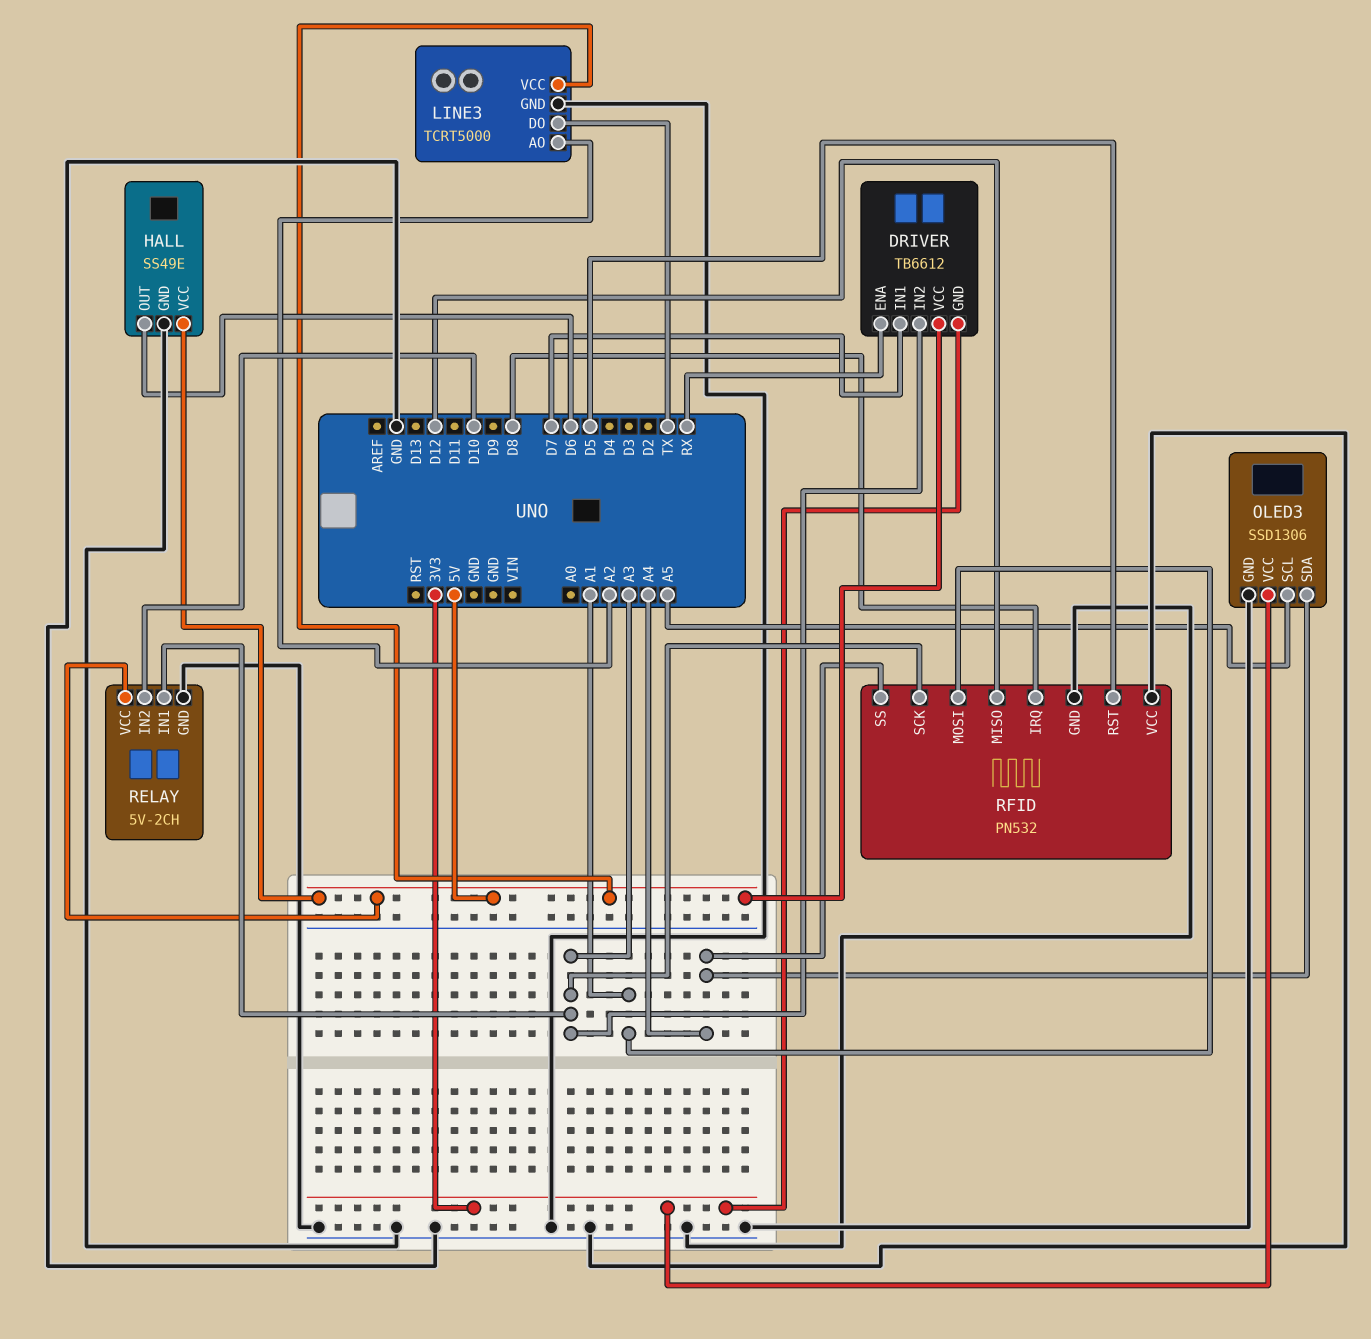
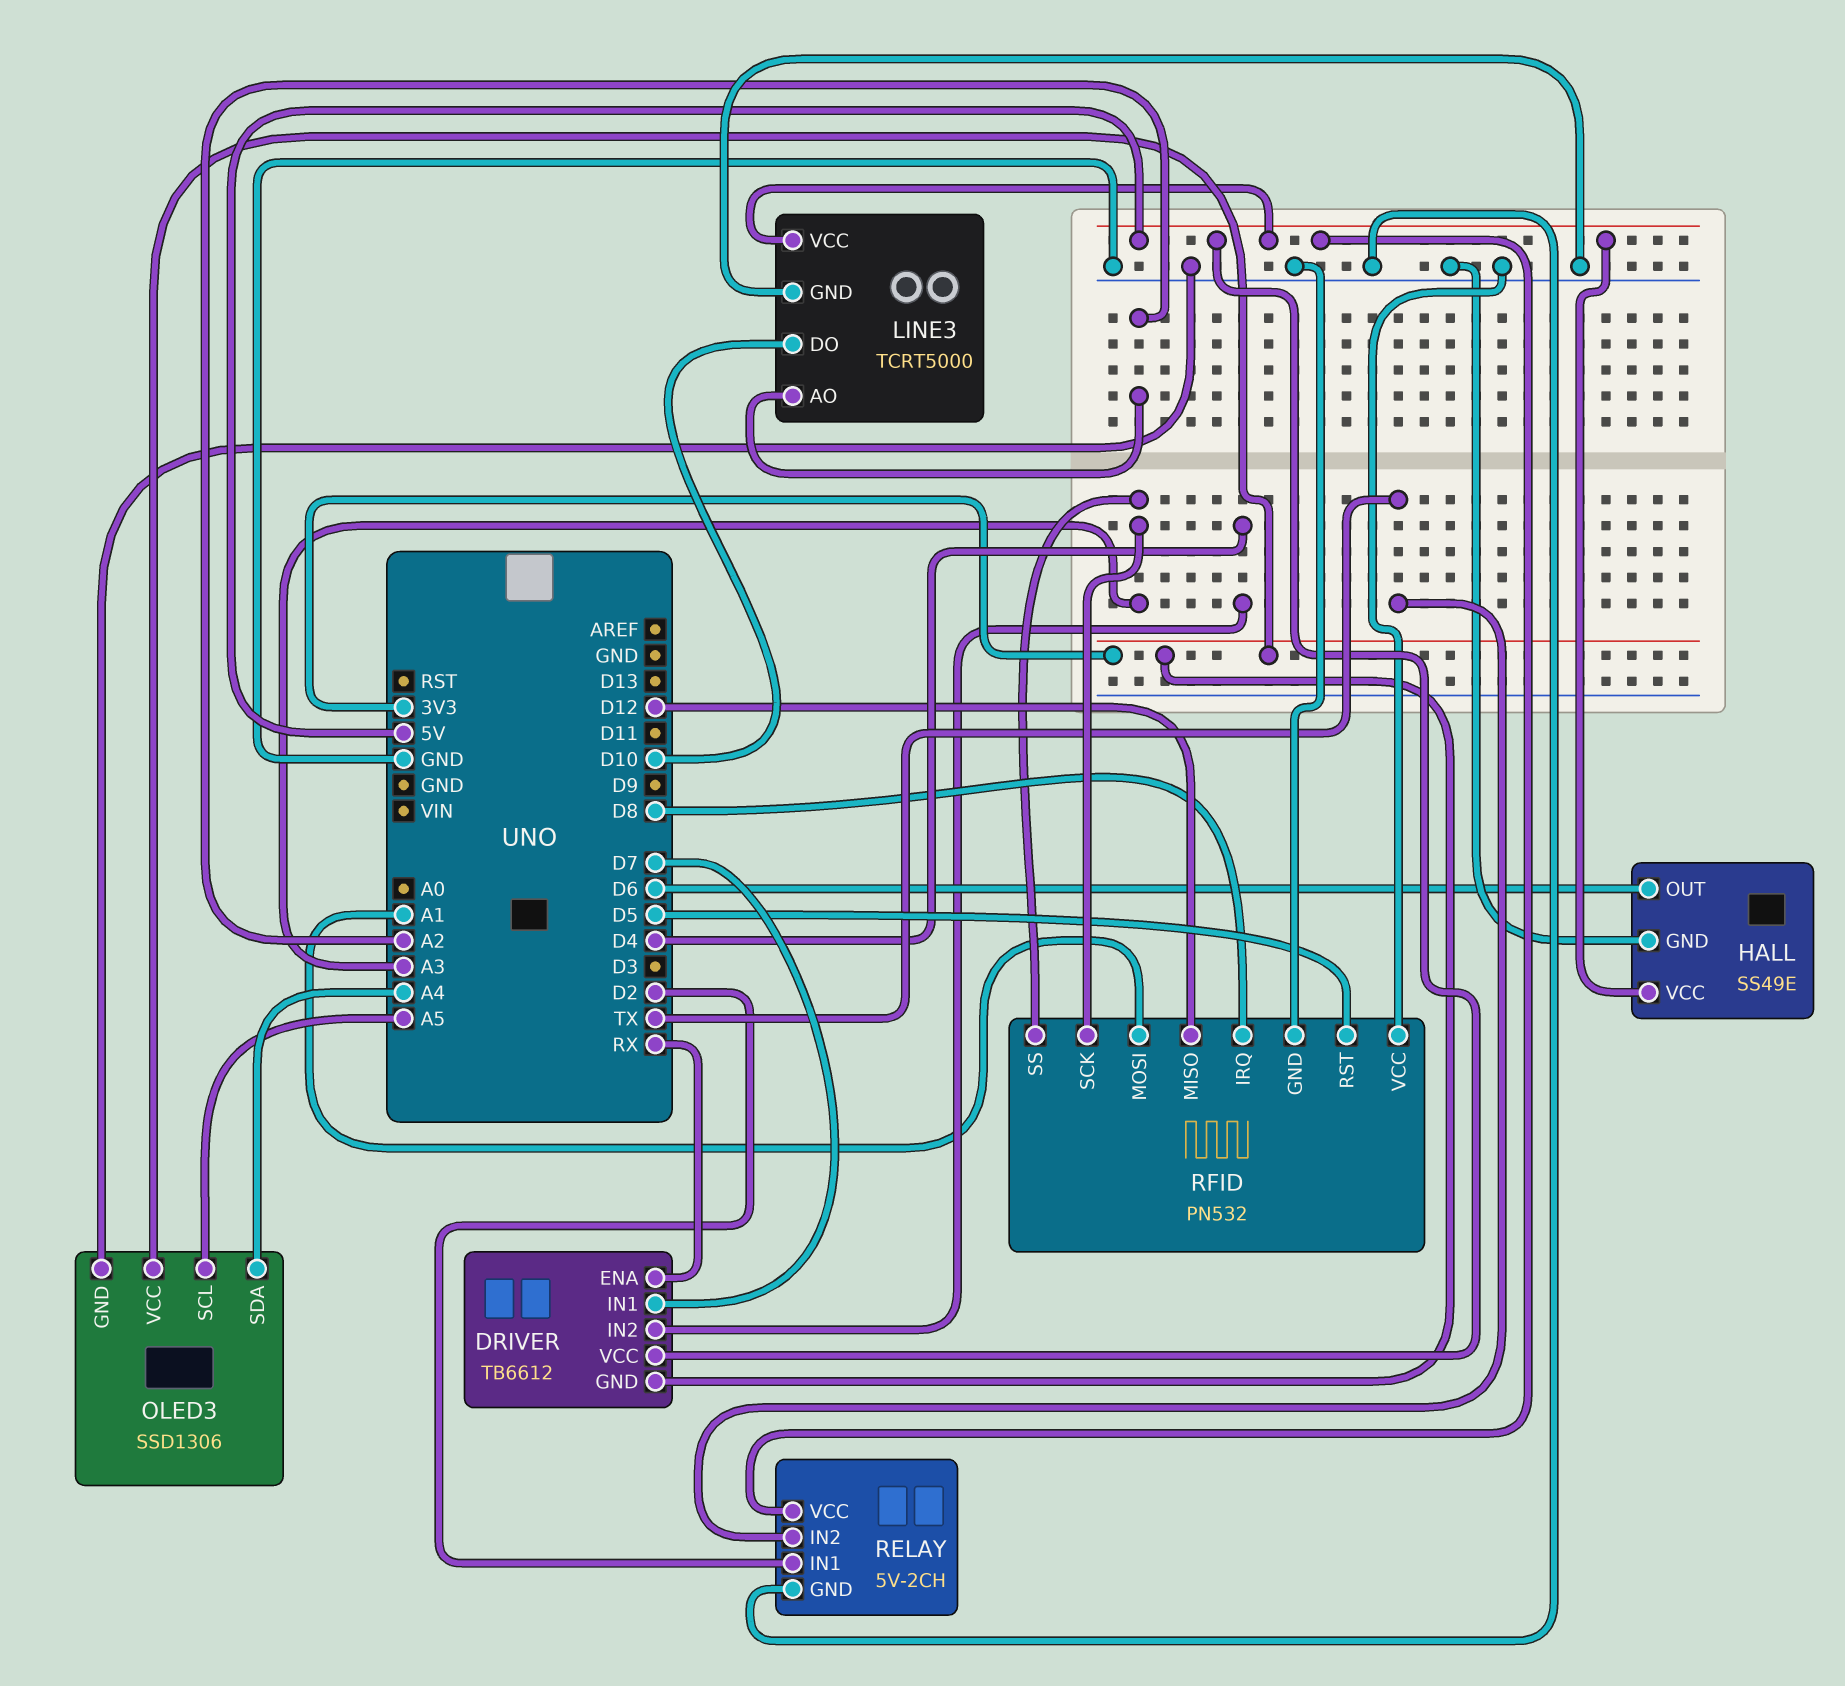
DRIVER pin IN2: A3 -> D4
LINE3 pin DO: TX -> D10
RELAY pin IN1: A3 -> D2
RELAY pin IN2: D10 -> TX
RFID pin SS: A4 -> A3

